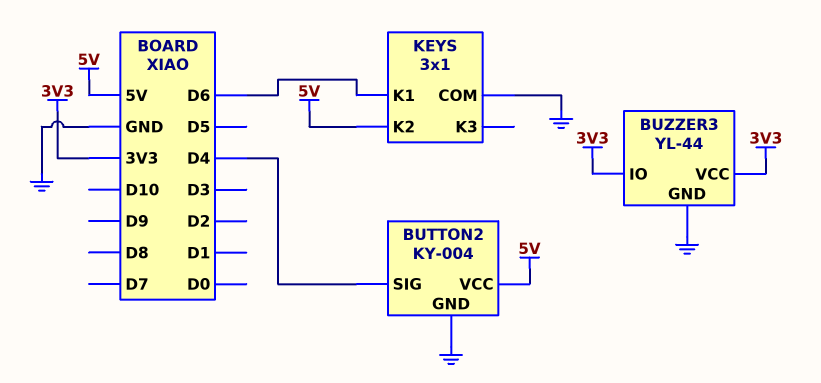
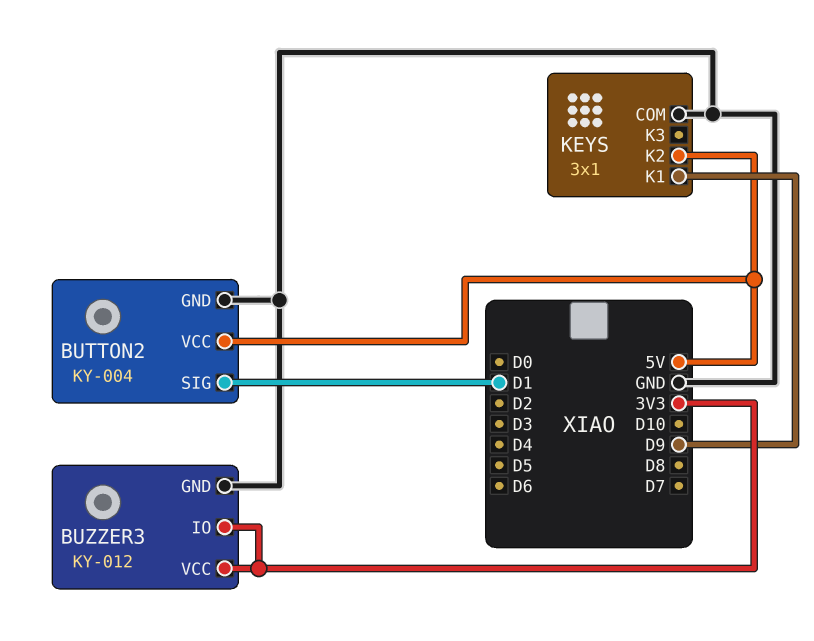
BUTTON2 pin SIG: D4 -> D1
BUZZER3: YL-44 -> KY-012
KEYS pin K1: D6 -> D9

